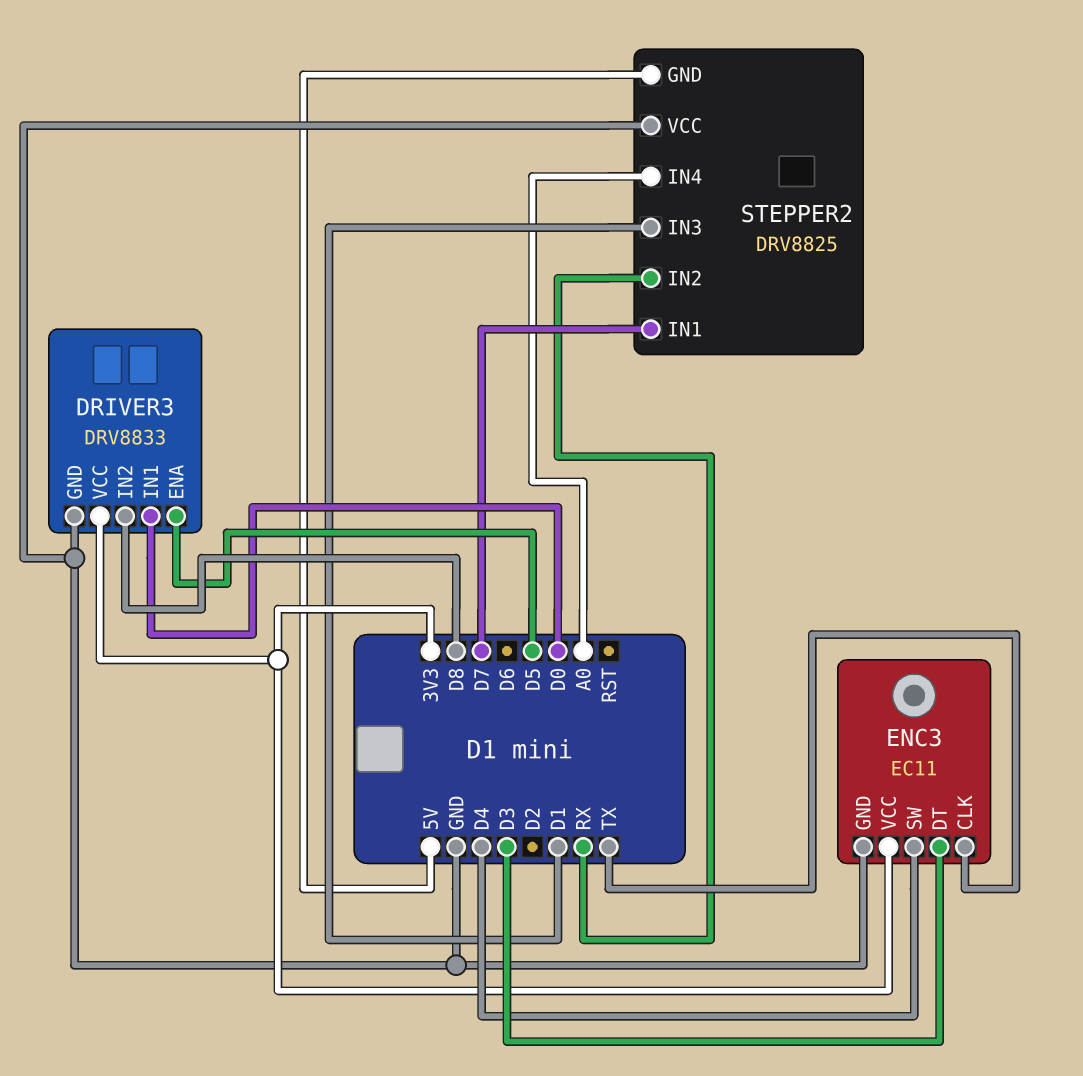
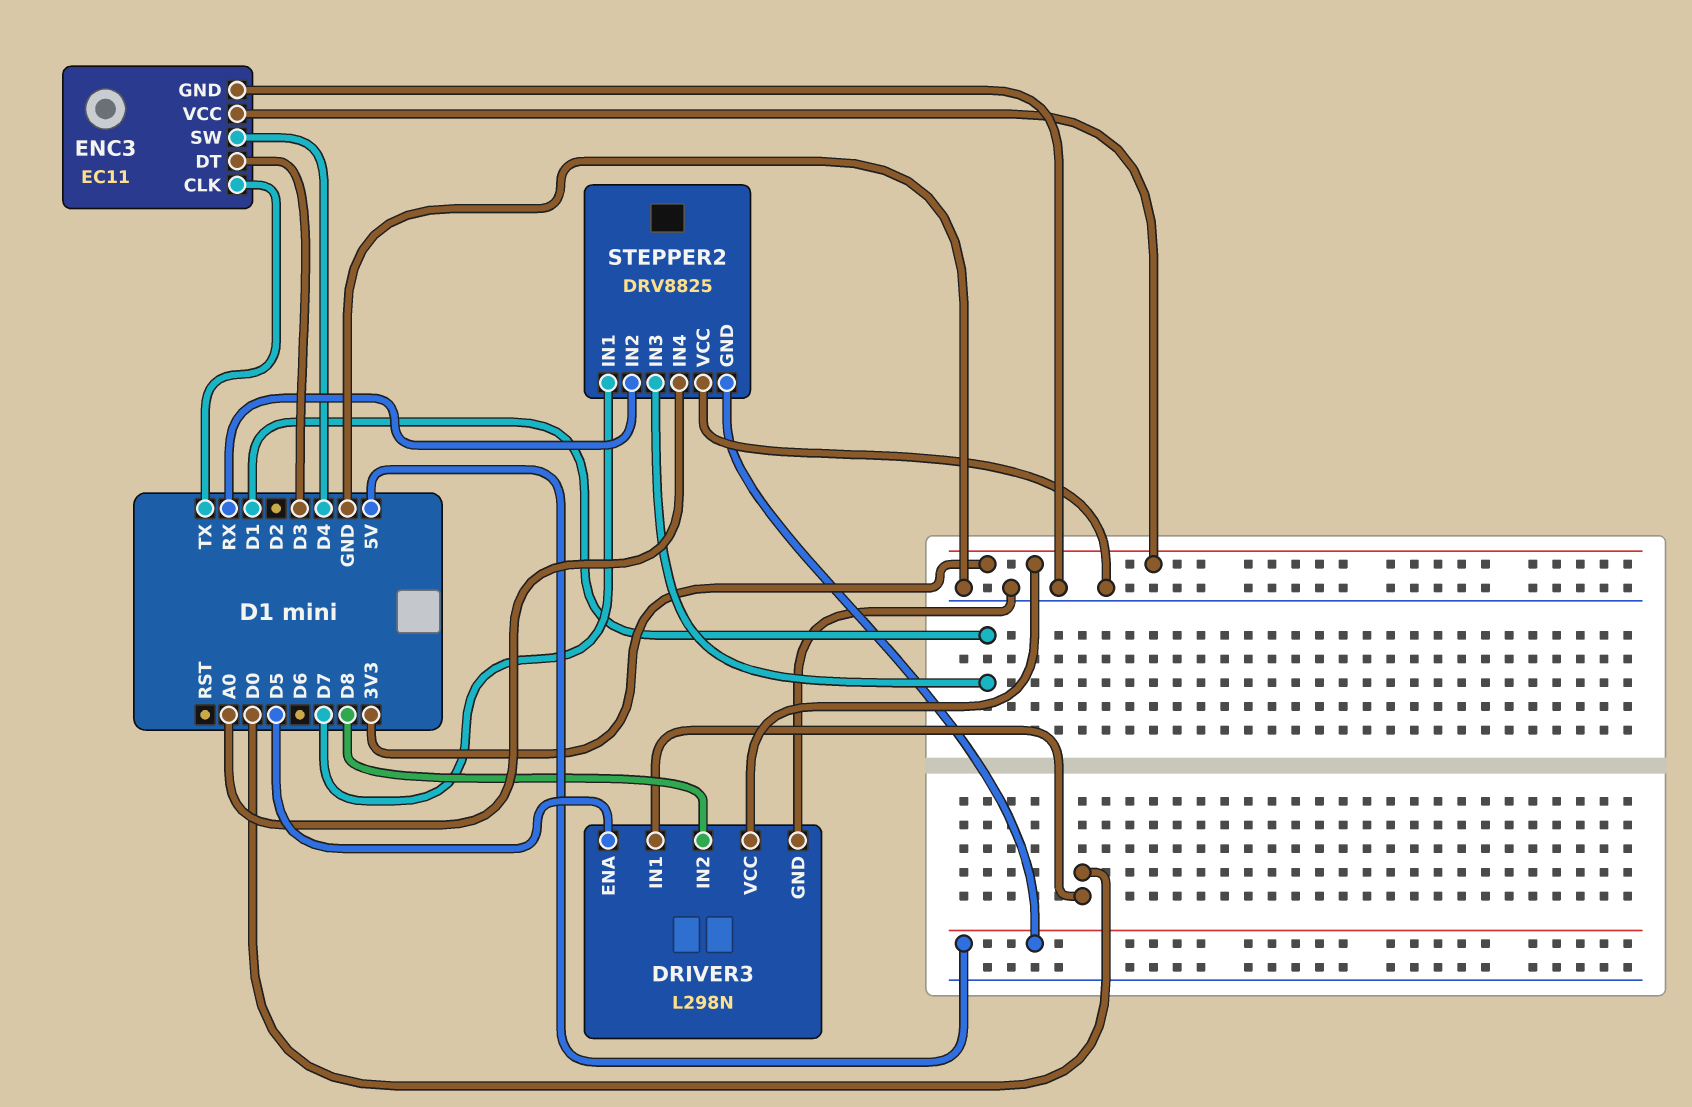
DRIVER3: DRV8833 -> L298N

